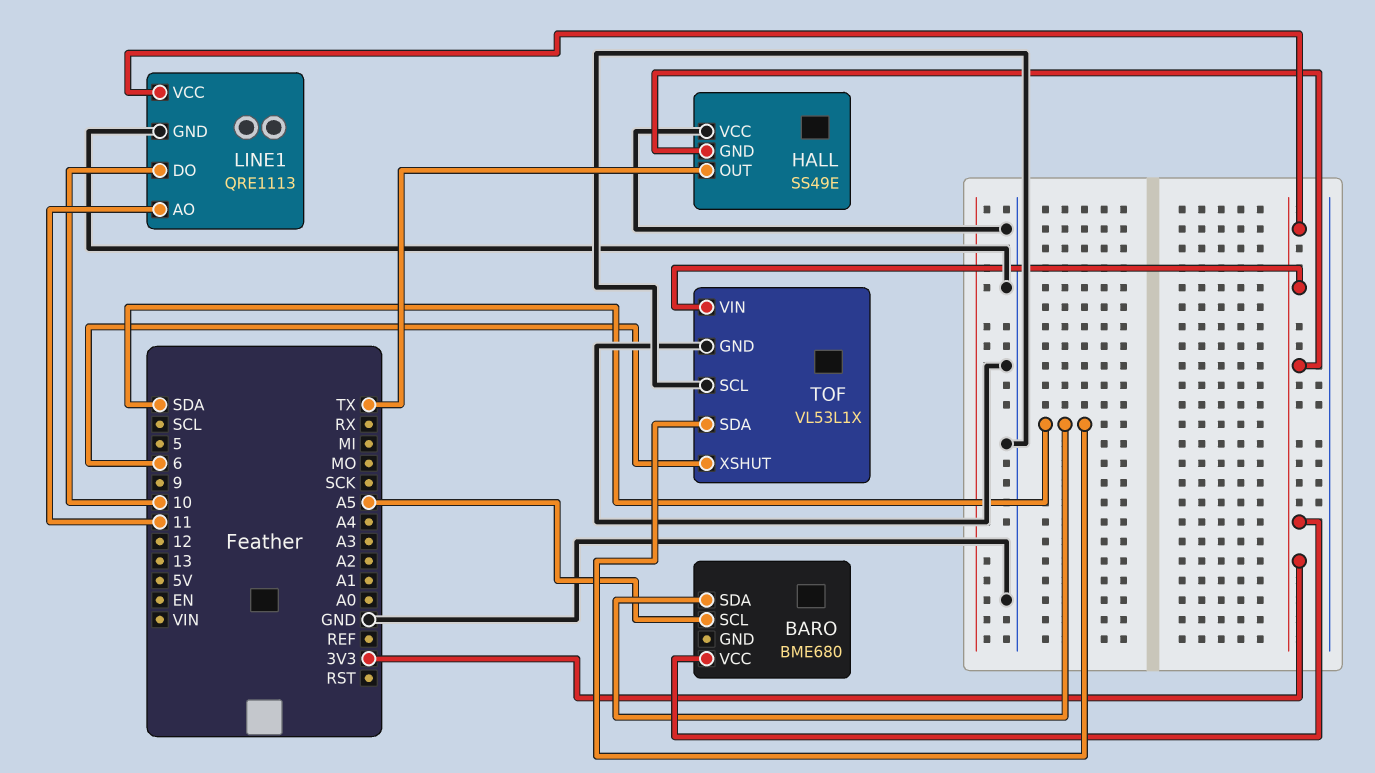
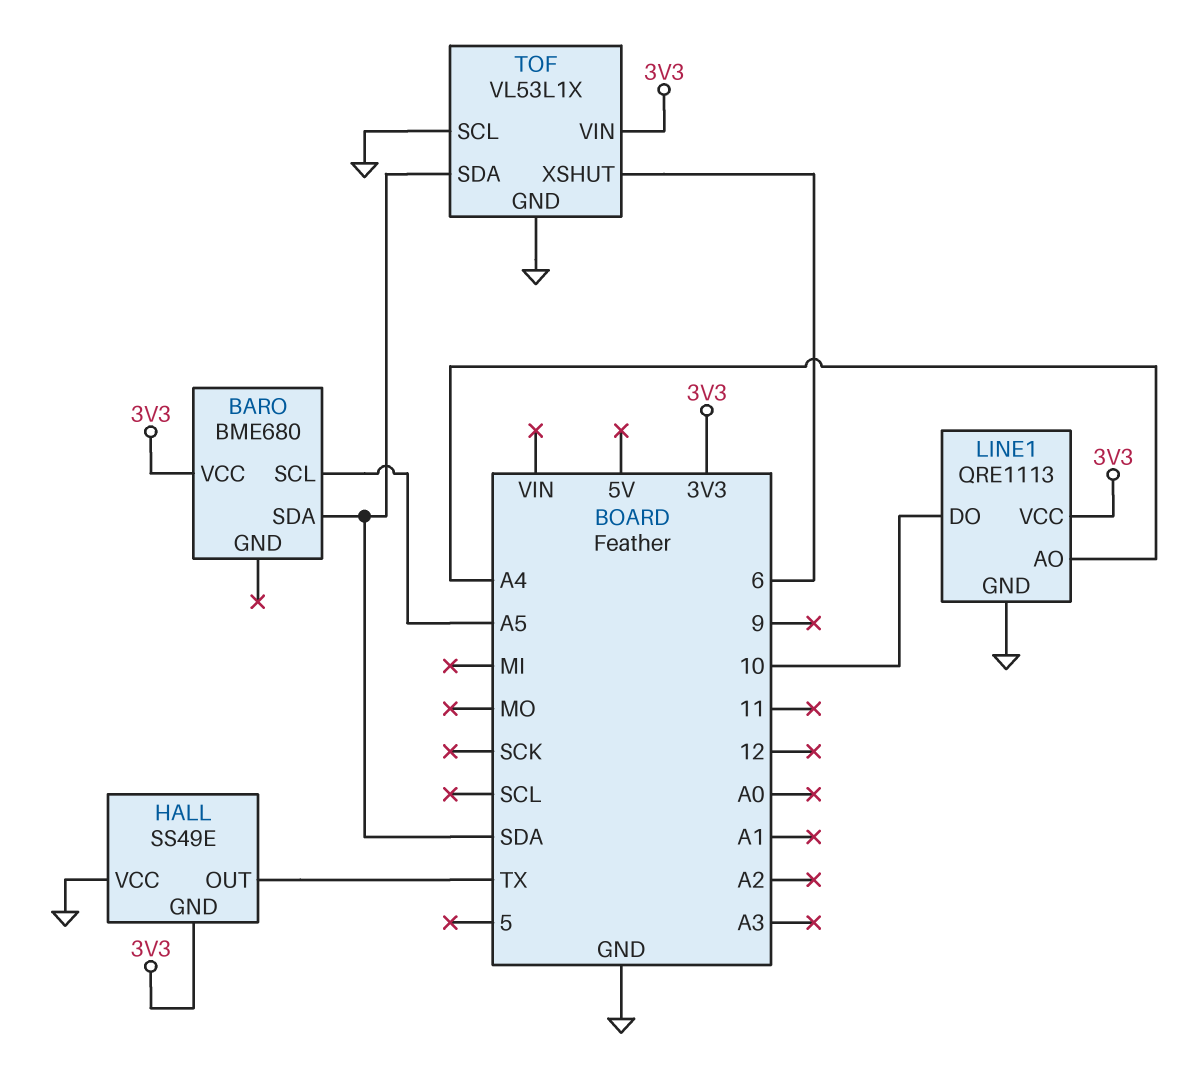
LINE1 pin AO: 11 -> A4

